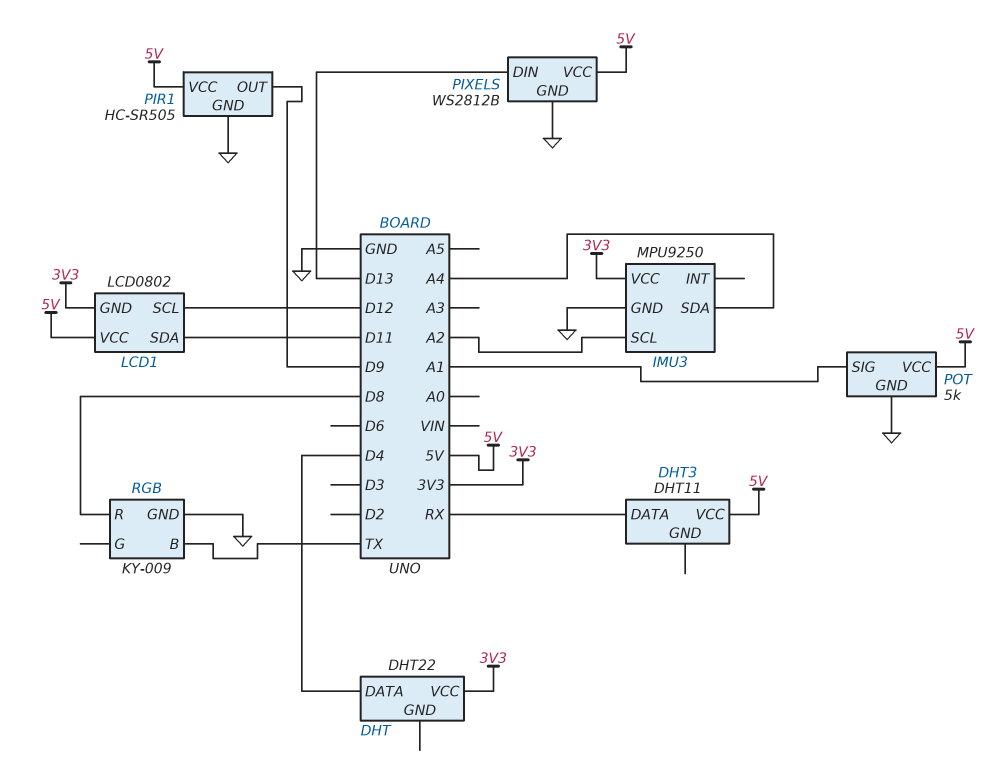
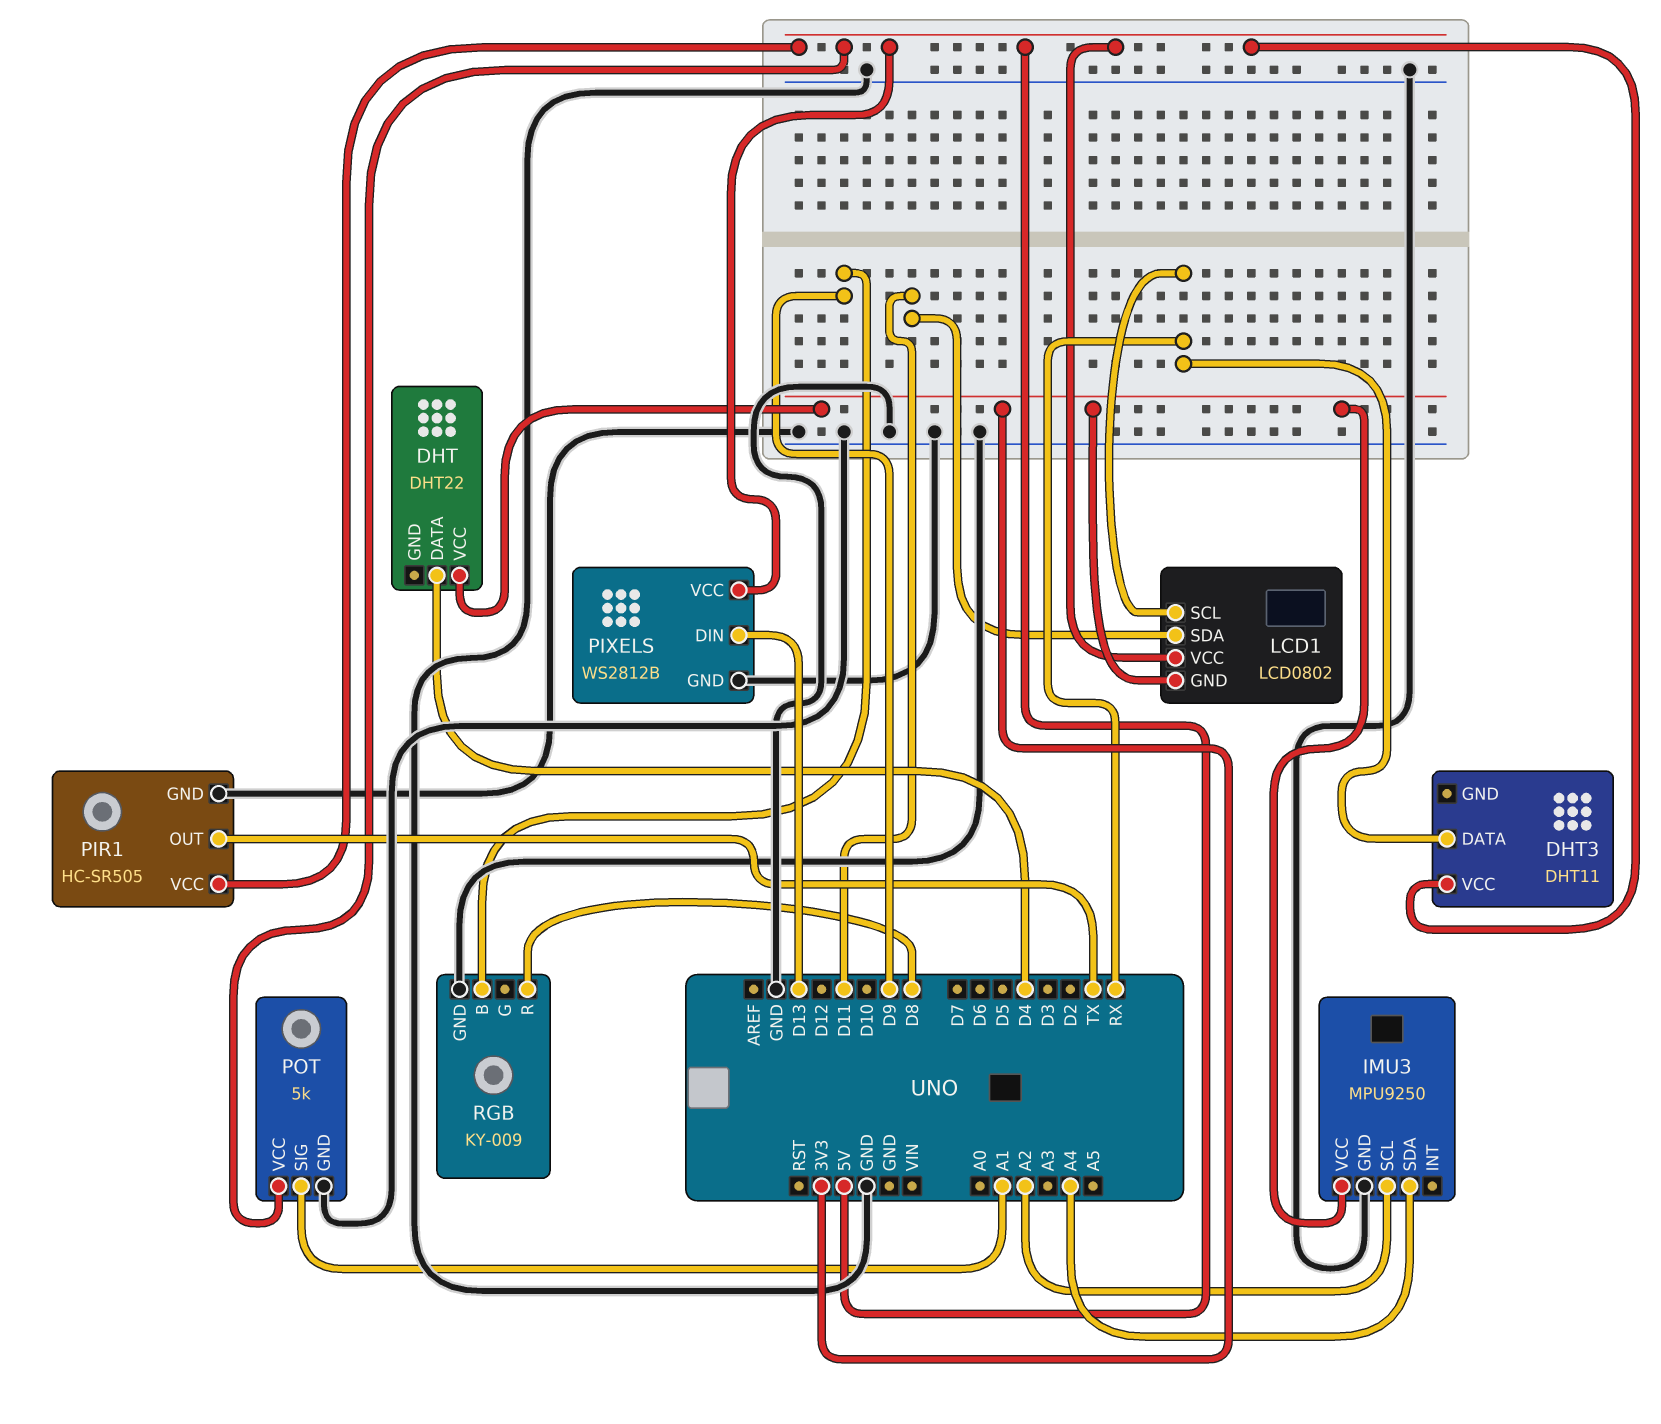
LCD1 pin SCL: D12 -> RX
PIR1 pin OUT: D9 -> TX
RGB pin B: TX -> D9

